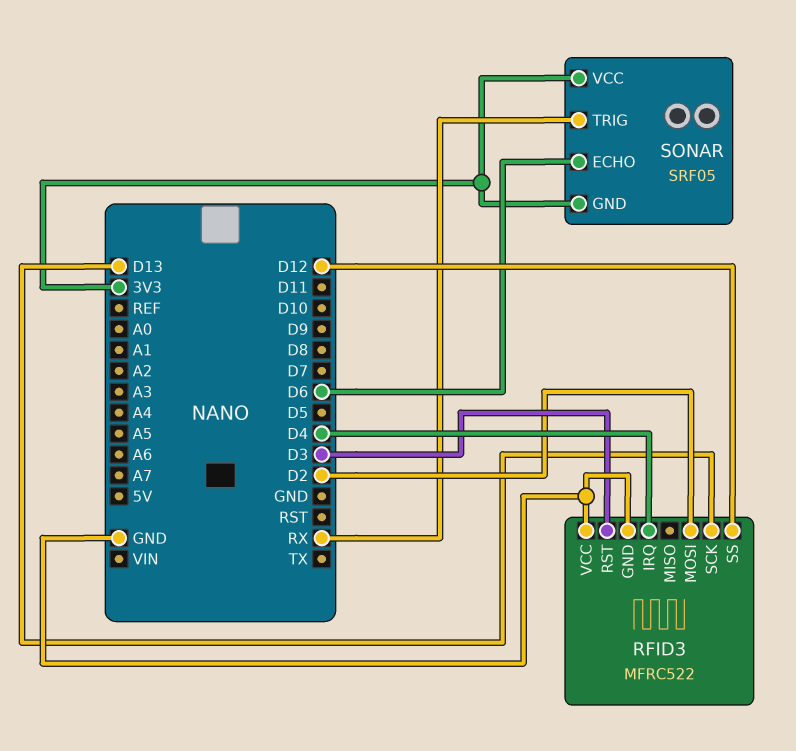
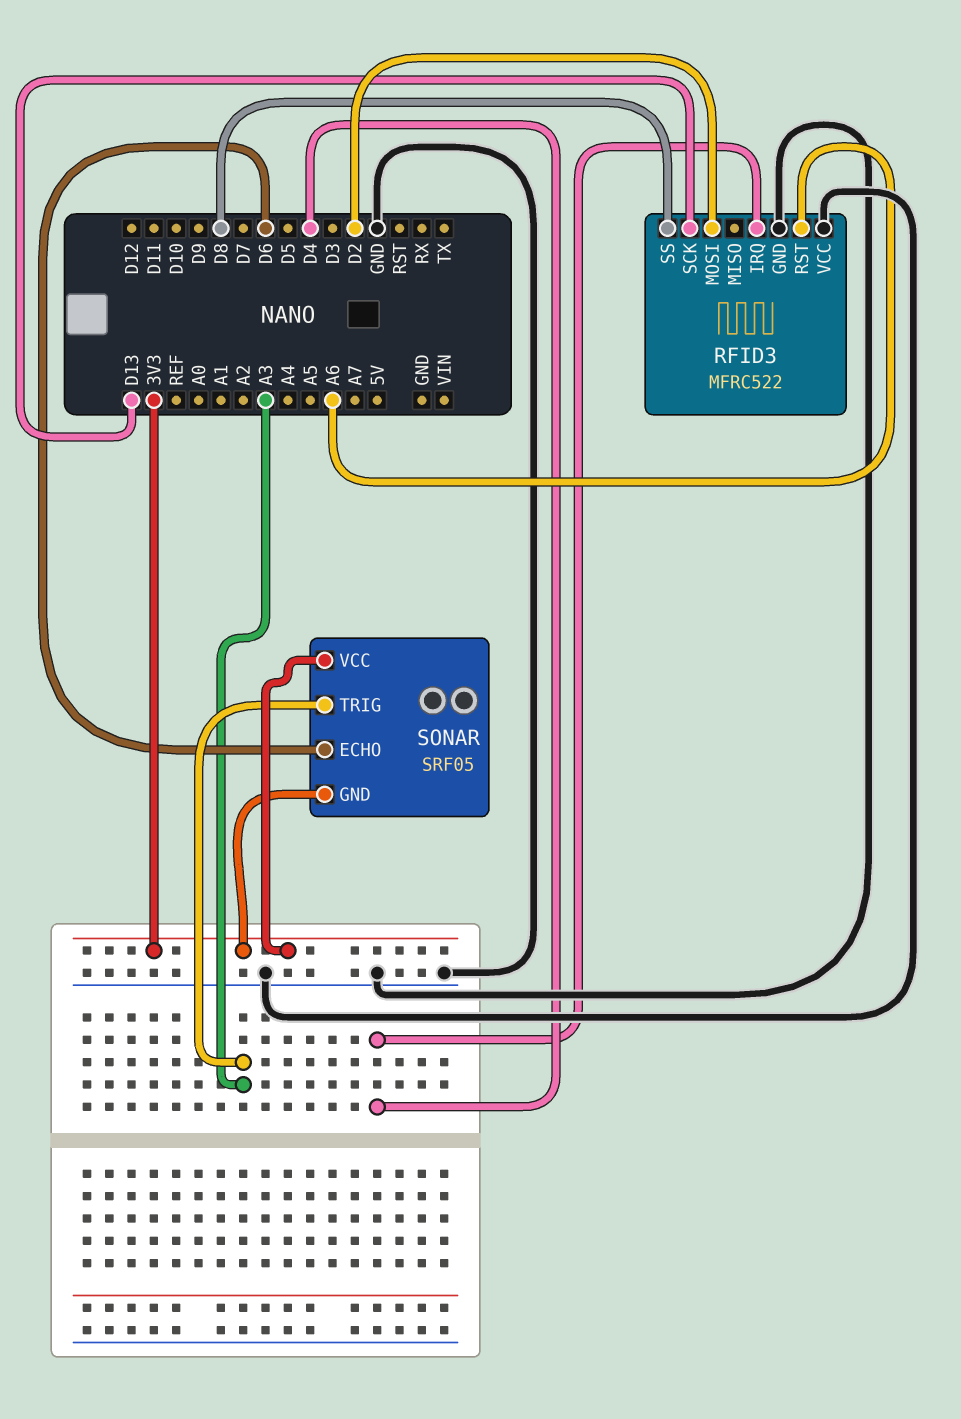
RFID3 pin RST: D3 -> A6
RFID3 pin SS: D12 -> D8
SONAR pin TRIG: RX -> A3

